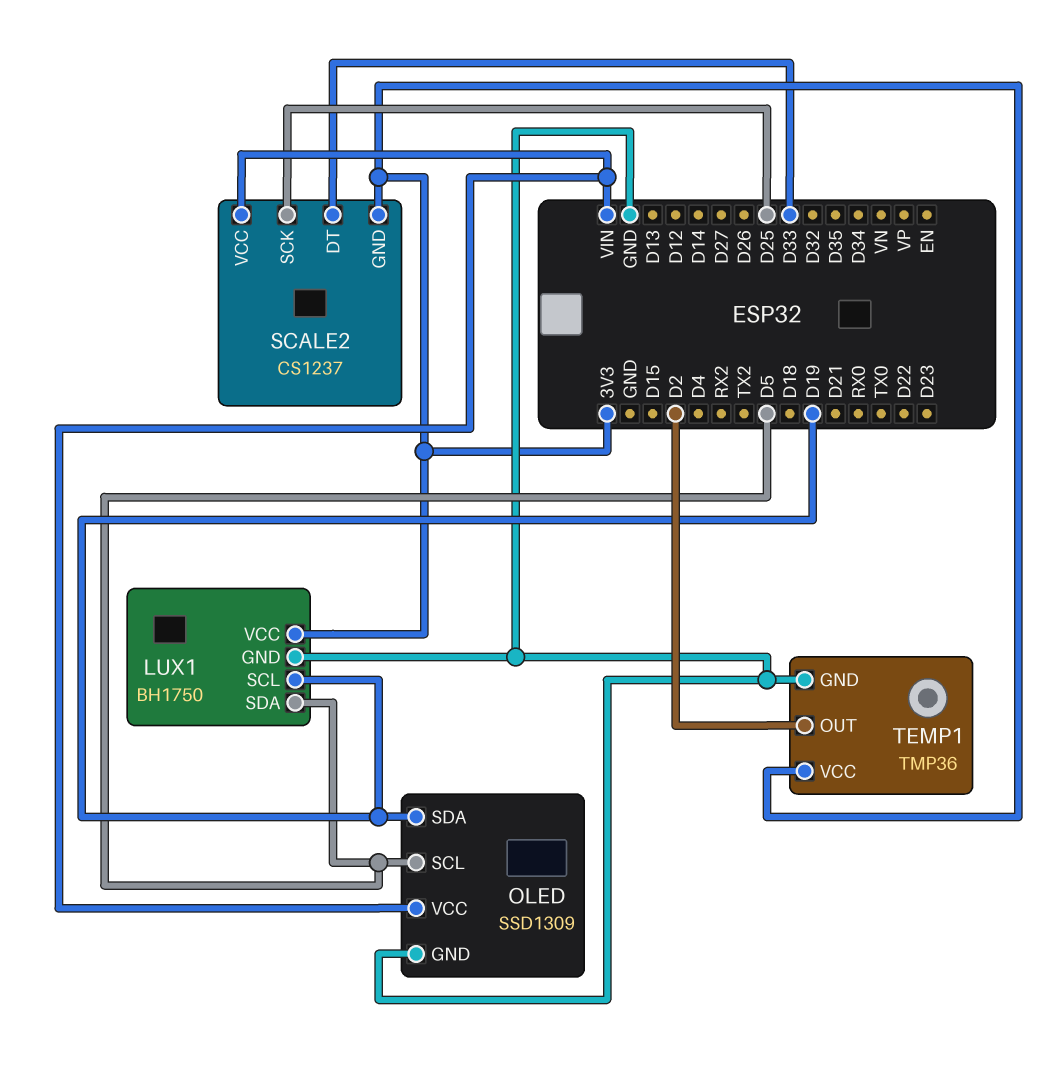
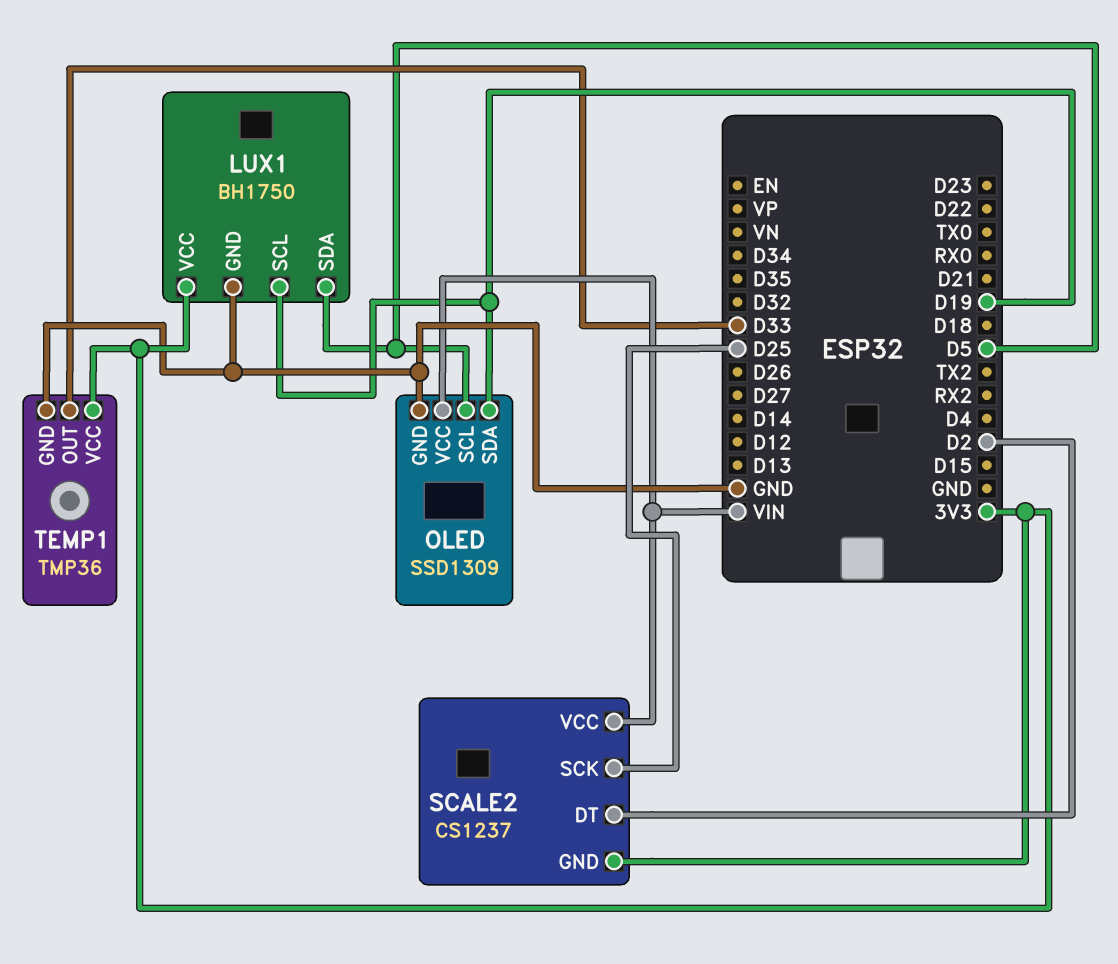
SCALE2 pin DT: D33 -> D2
TEMP1 pin OUT: D2 -> D33

